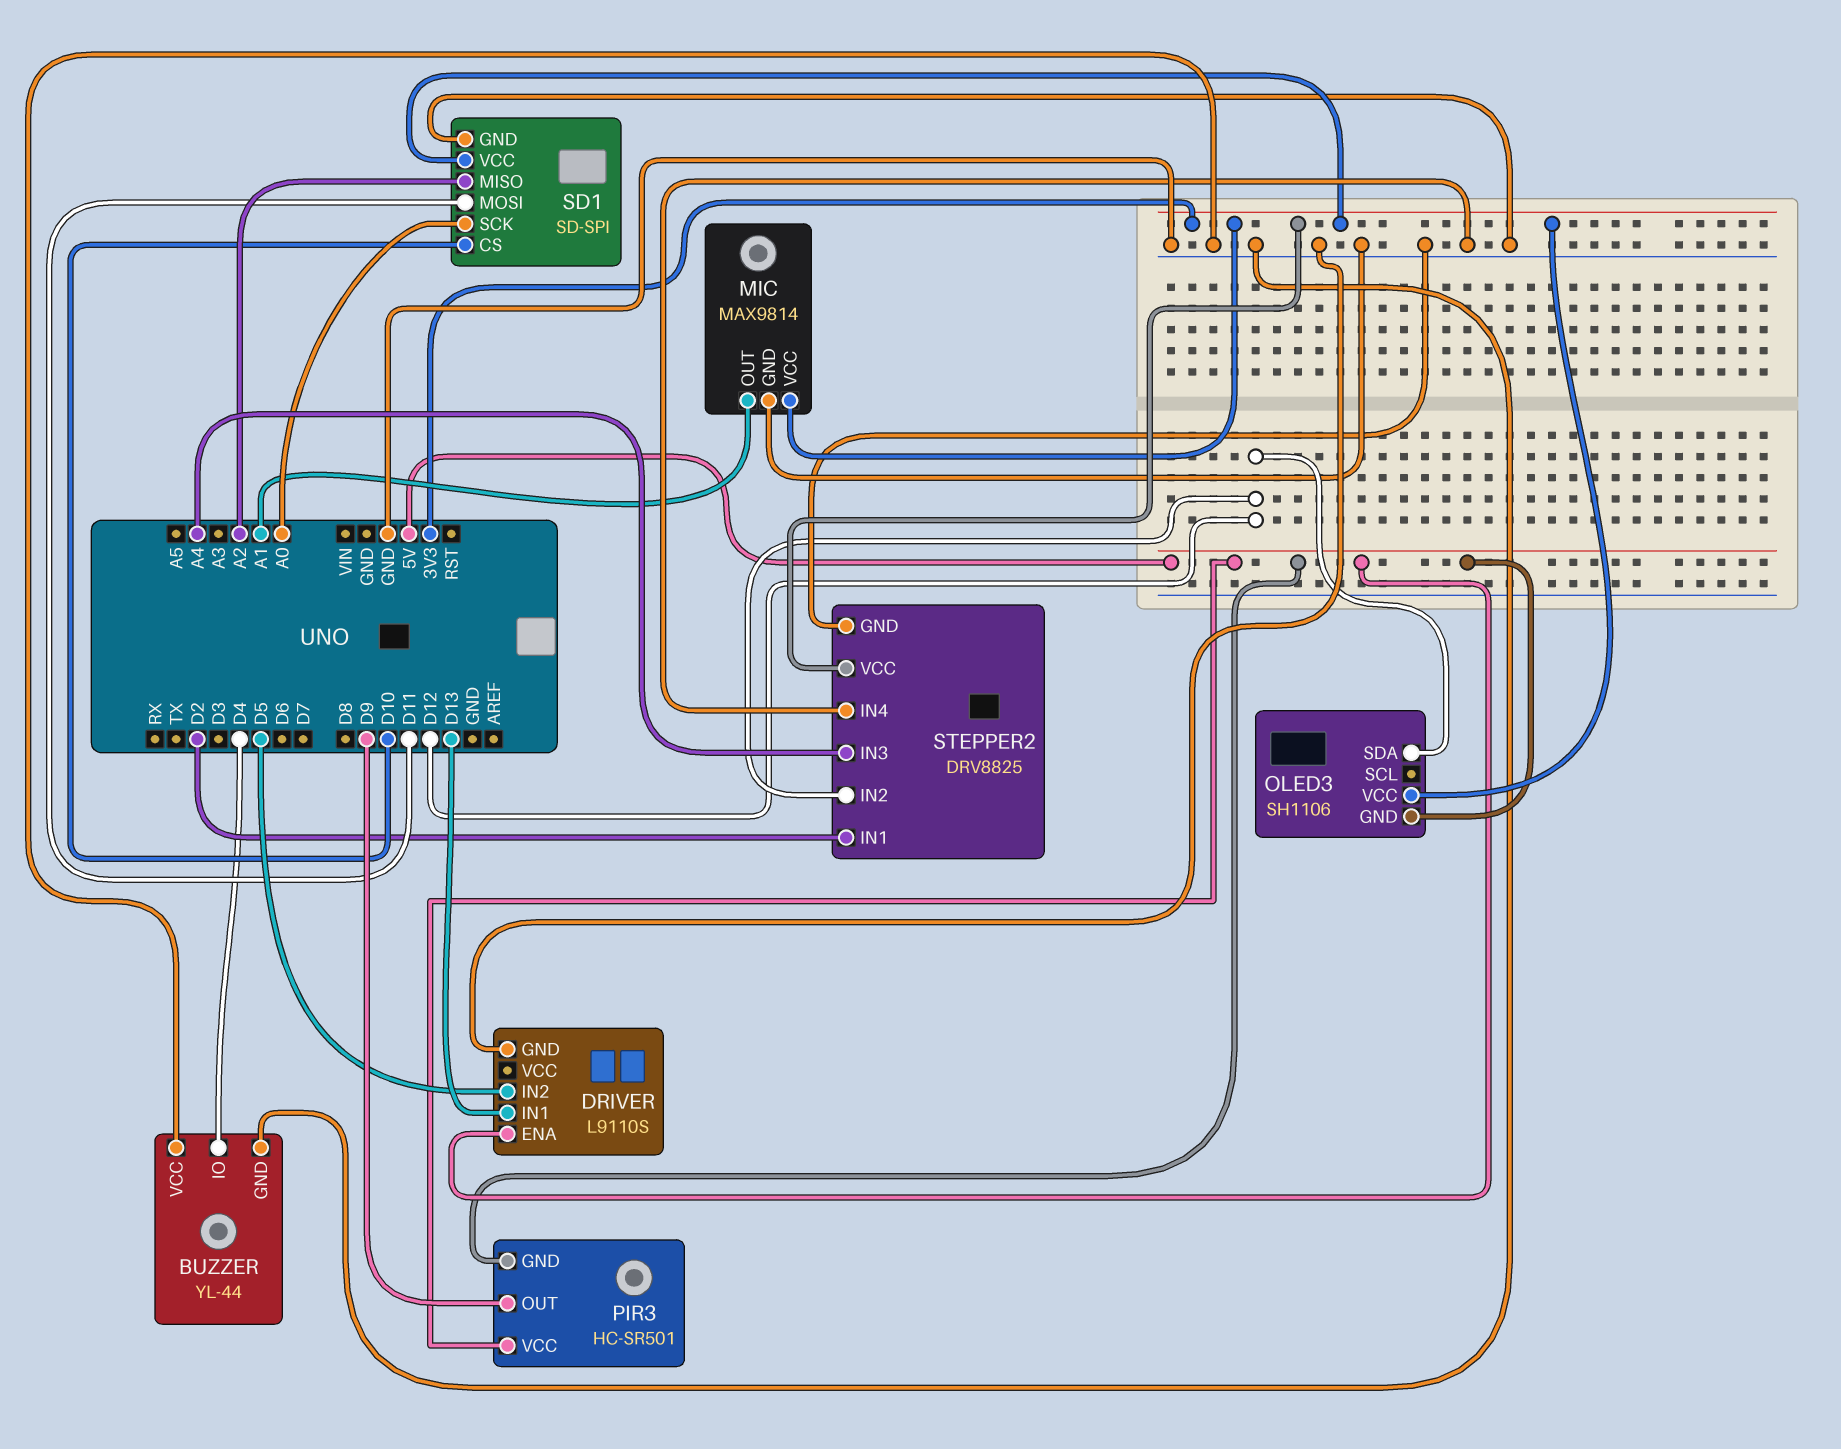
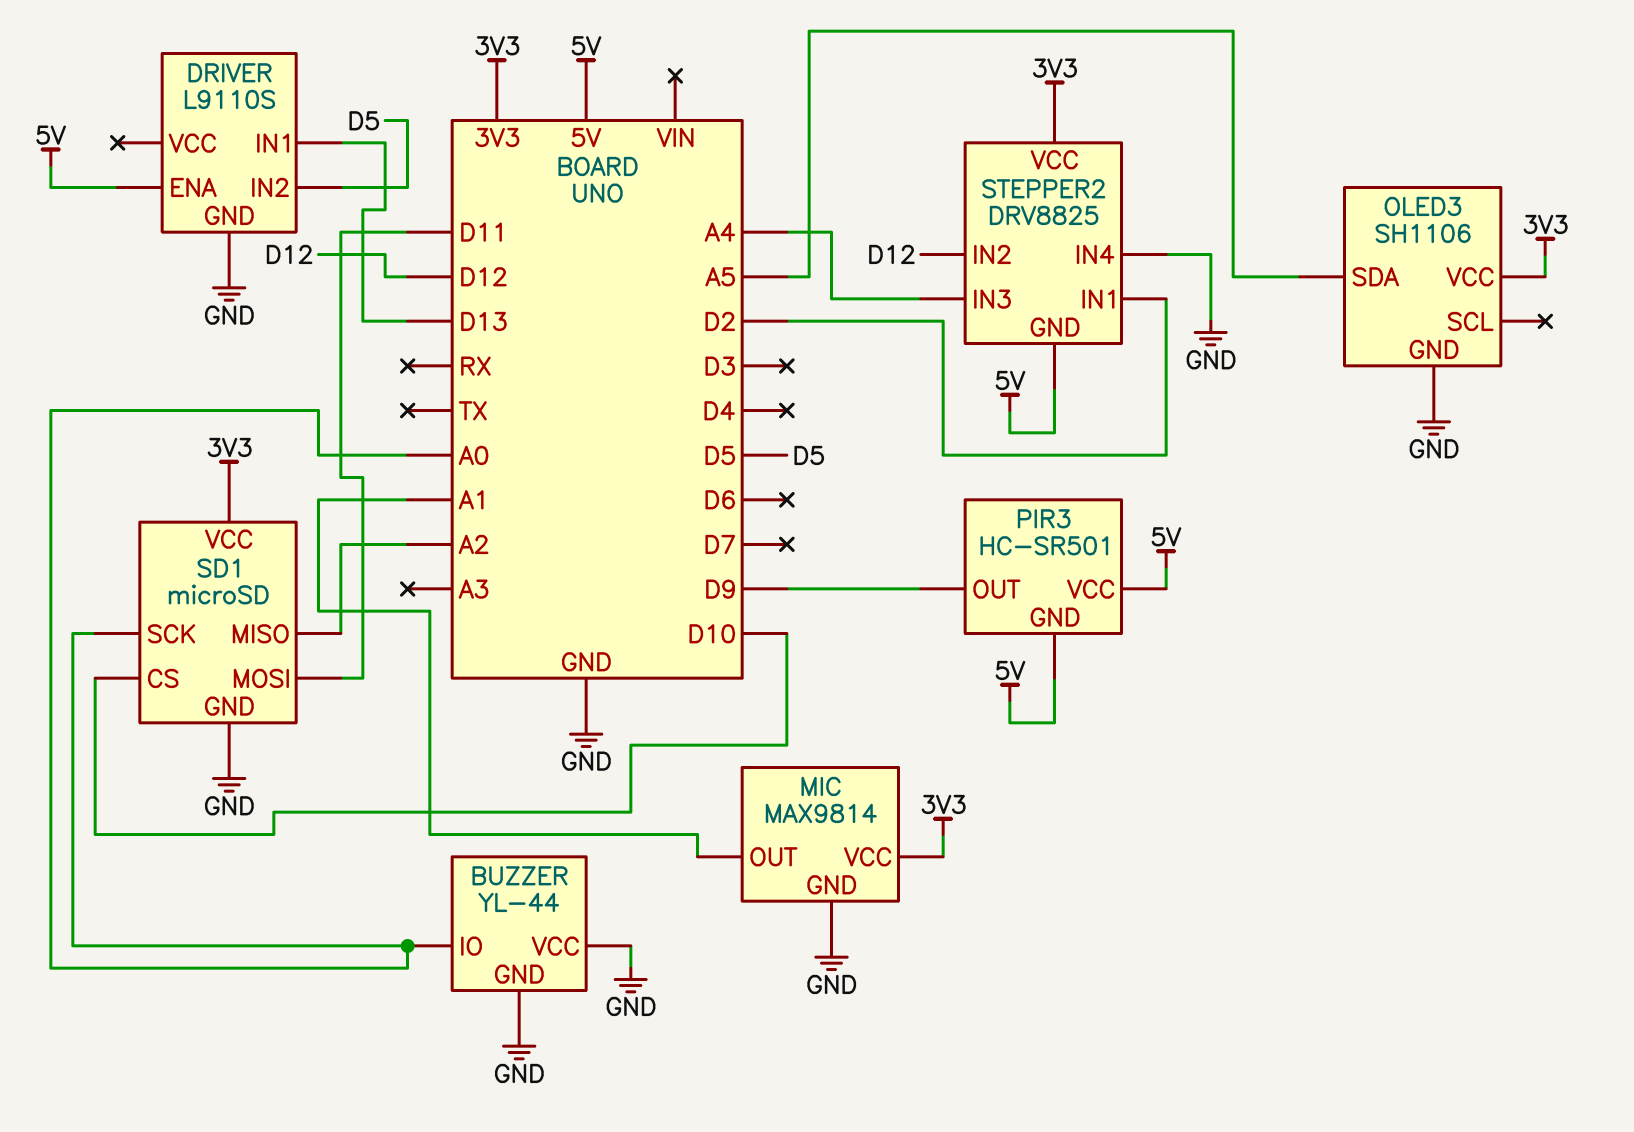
BUZZER pin IO: D4 -> A0
OLED3 pin GND: 5V -> GND
OLED3 pin SDA: D12 -> A5
SD1: SD-SPI -> microSD
STEPPER2 pin GND: GND -> 5V

